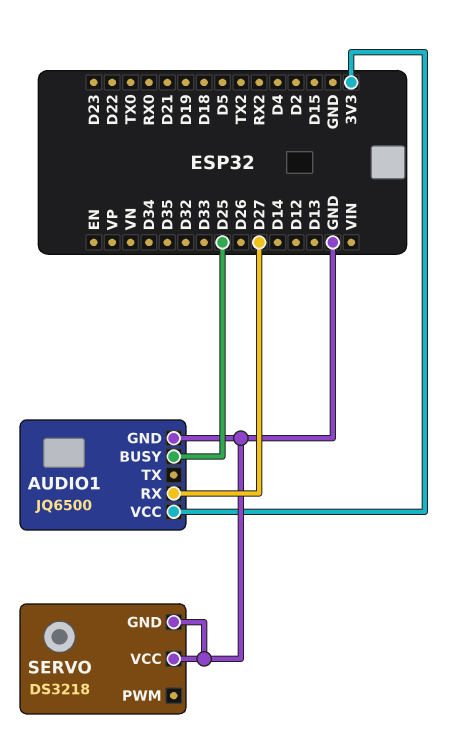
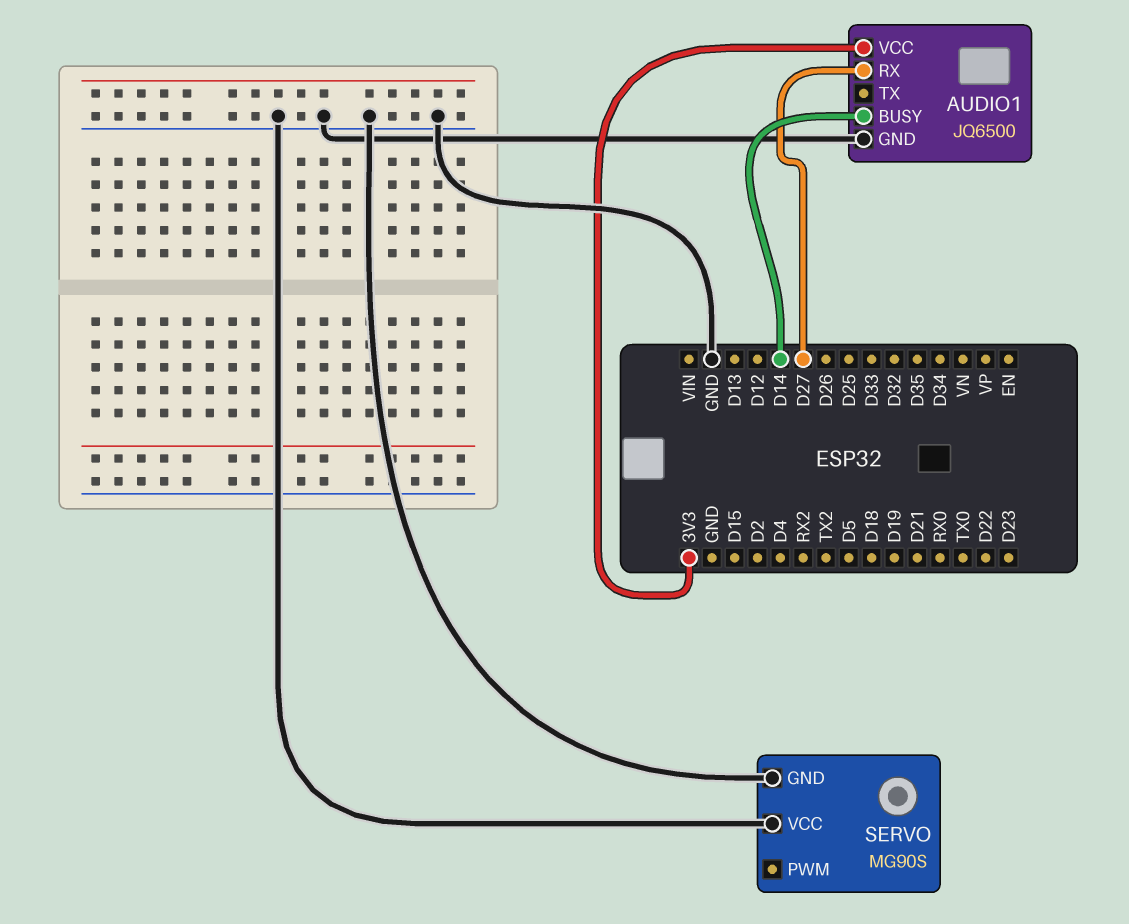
AUDIO1 pin BUSY: D25 -> D14
SERVO: DS3218 -> MG90S

